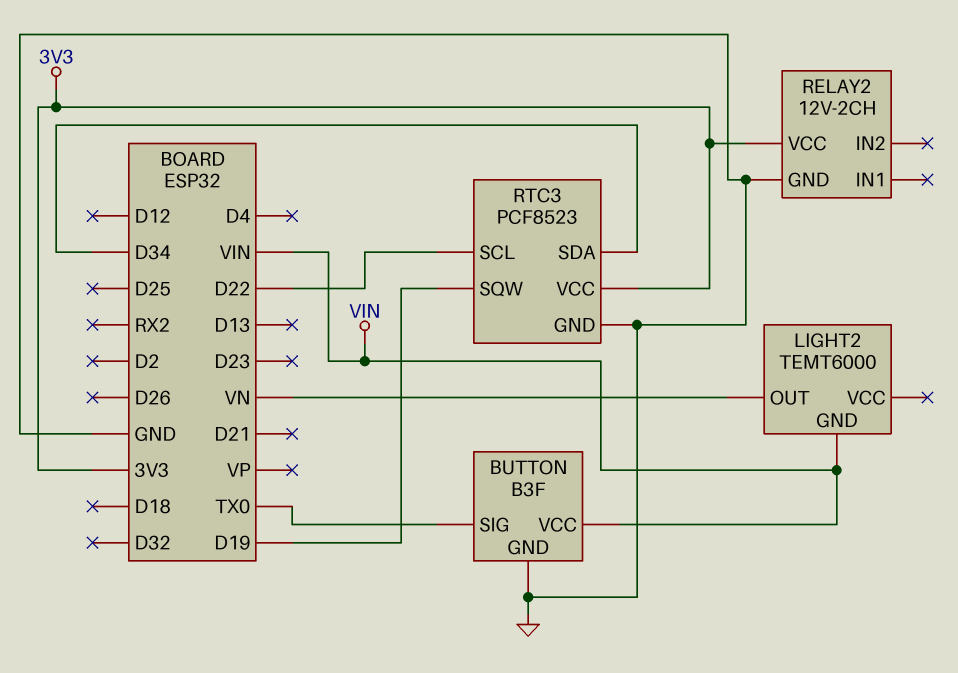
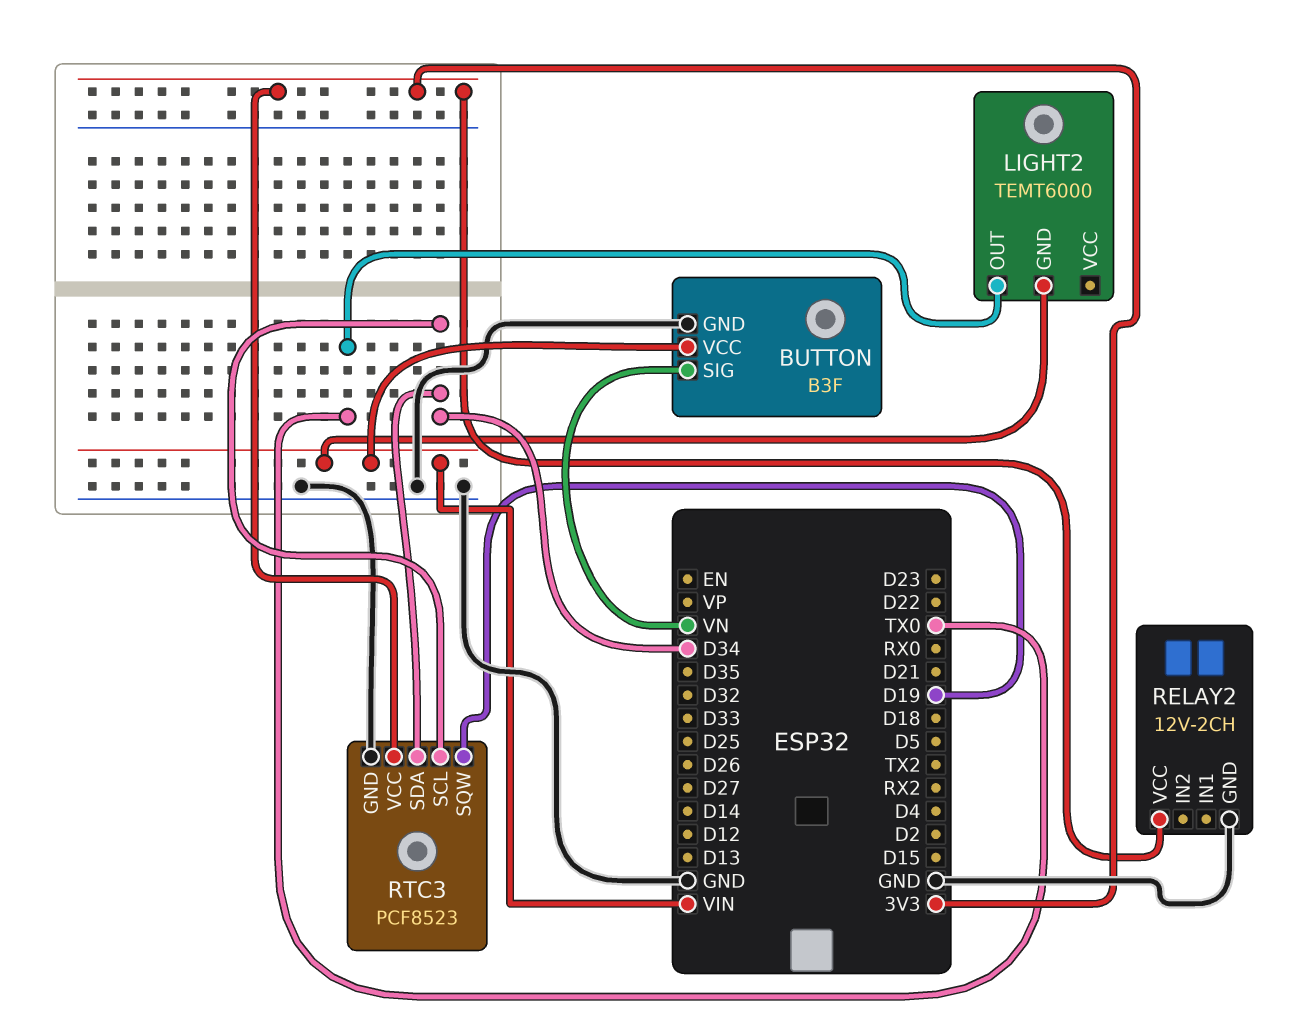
BUTTON pin SIG: TX0 -> VN
LIGHT2 pin OUT: VN -> TX0
RTC3 pin SCL: D22 -> D34

